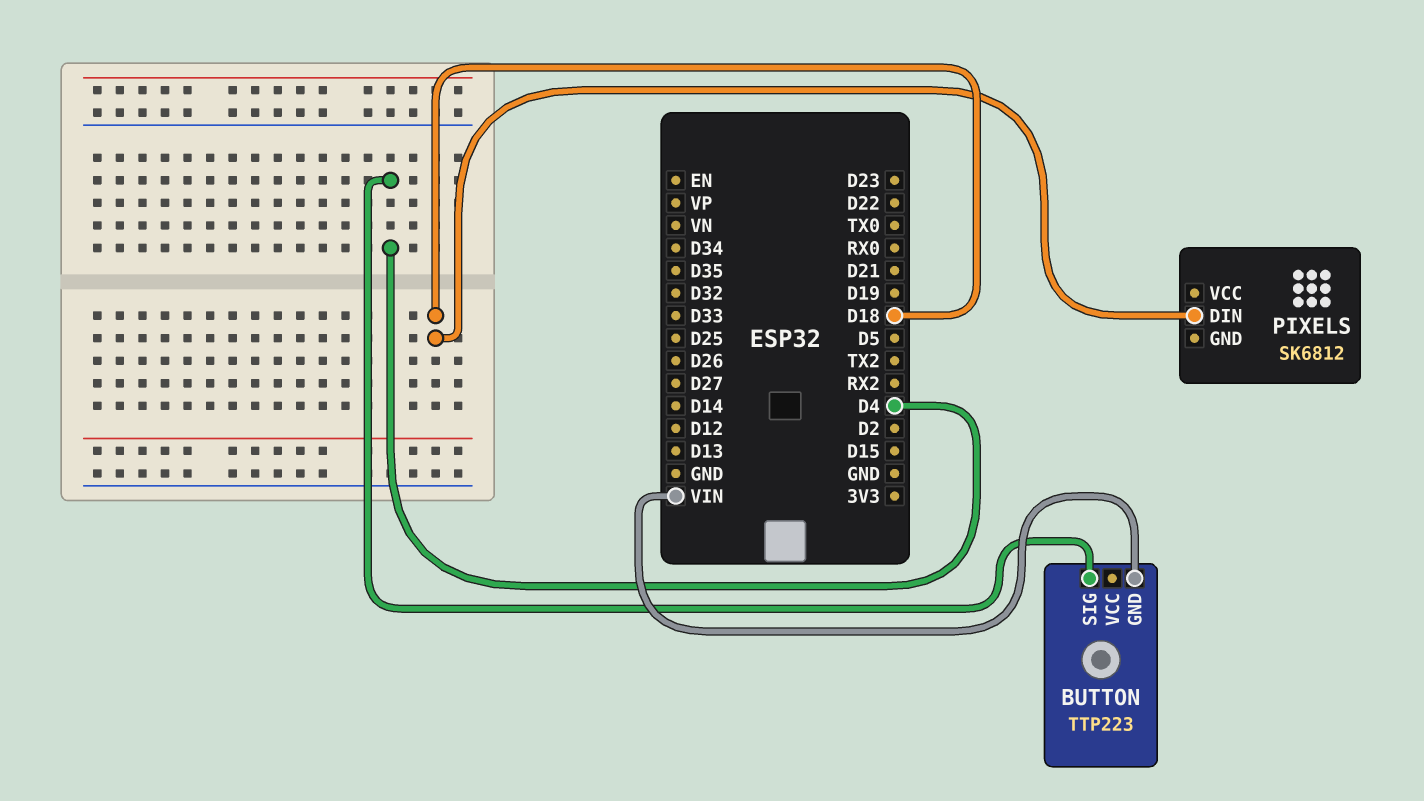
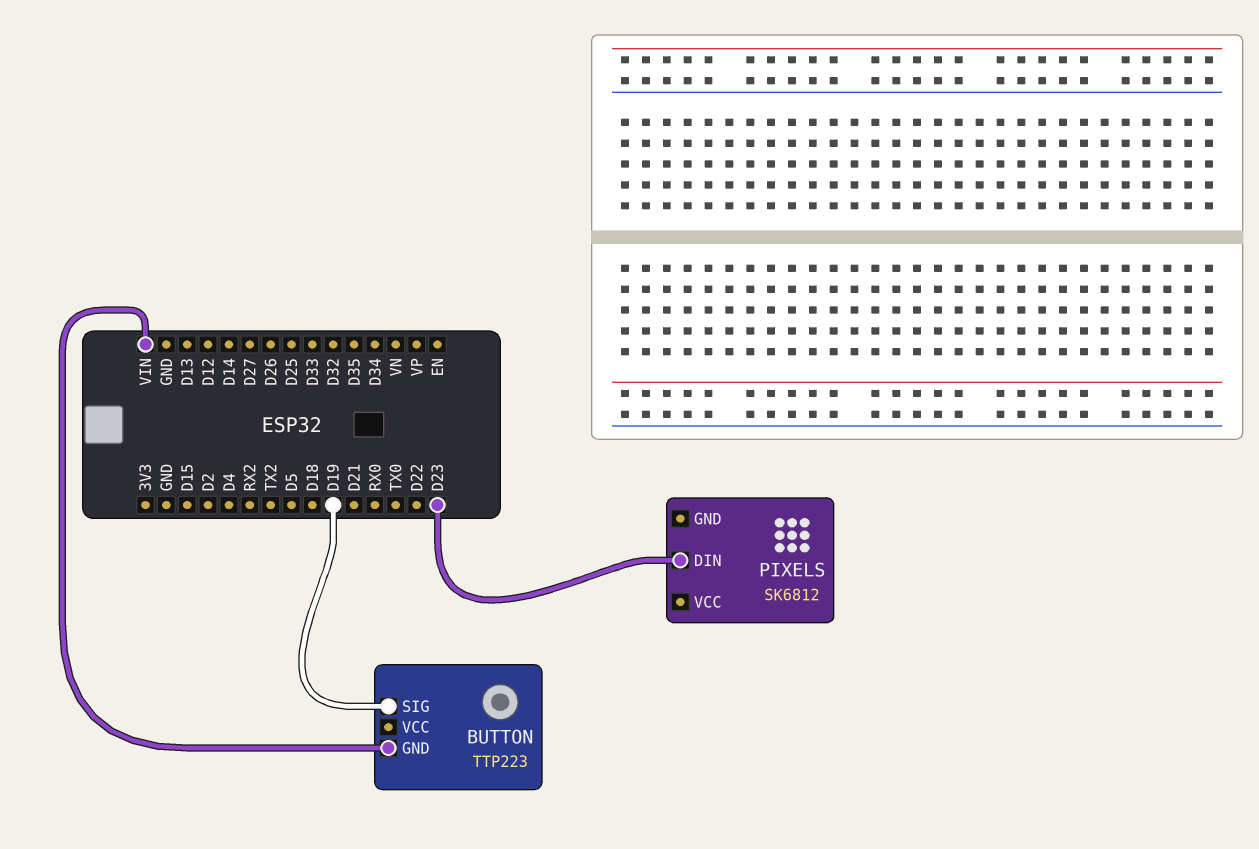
BUTTON pin SIG: D4 -> D19
PIXELS pin DIN: D18 -> D23

